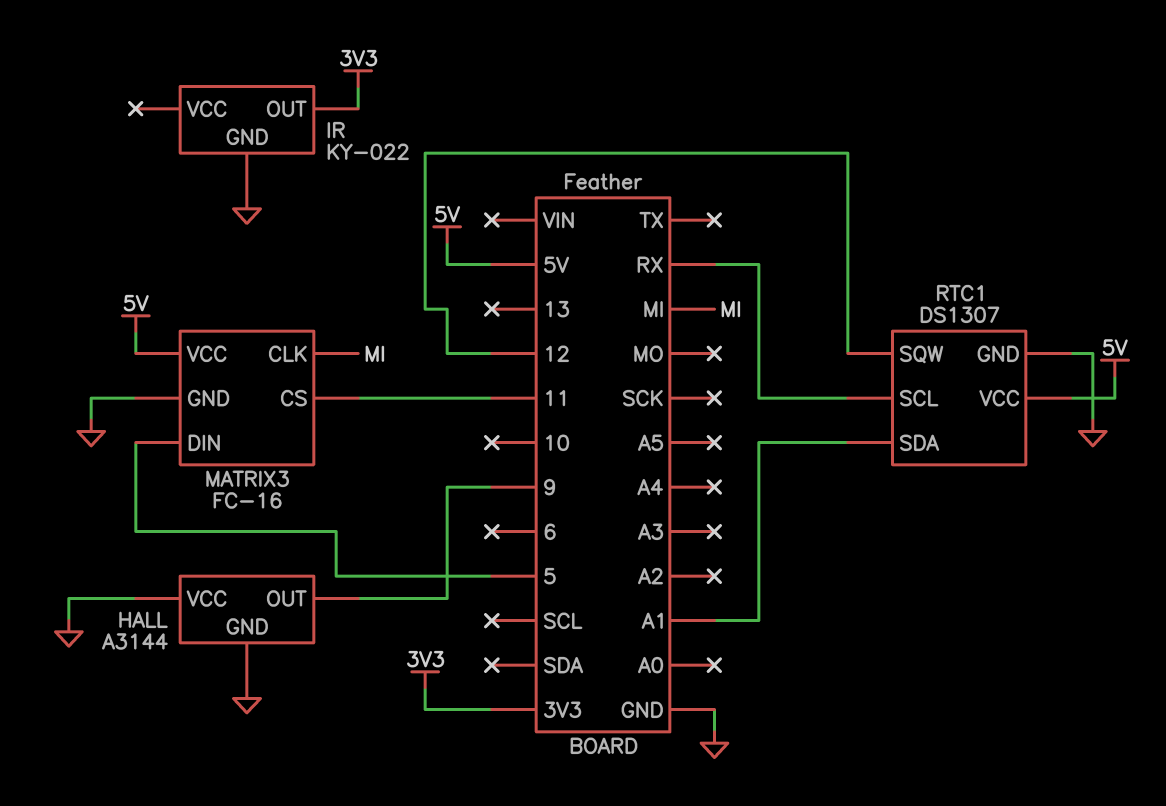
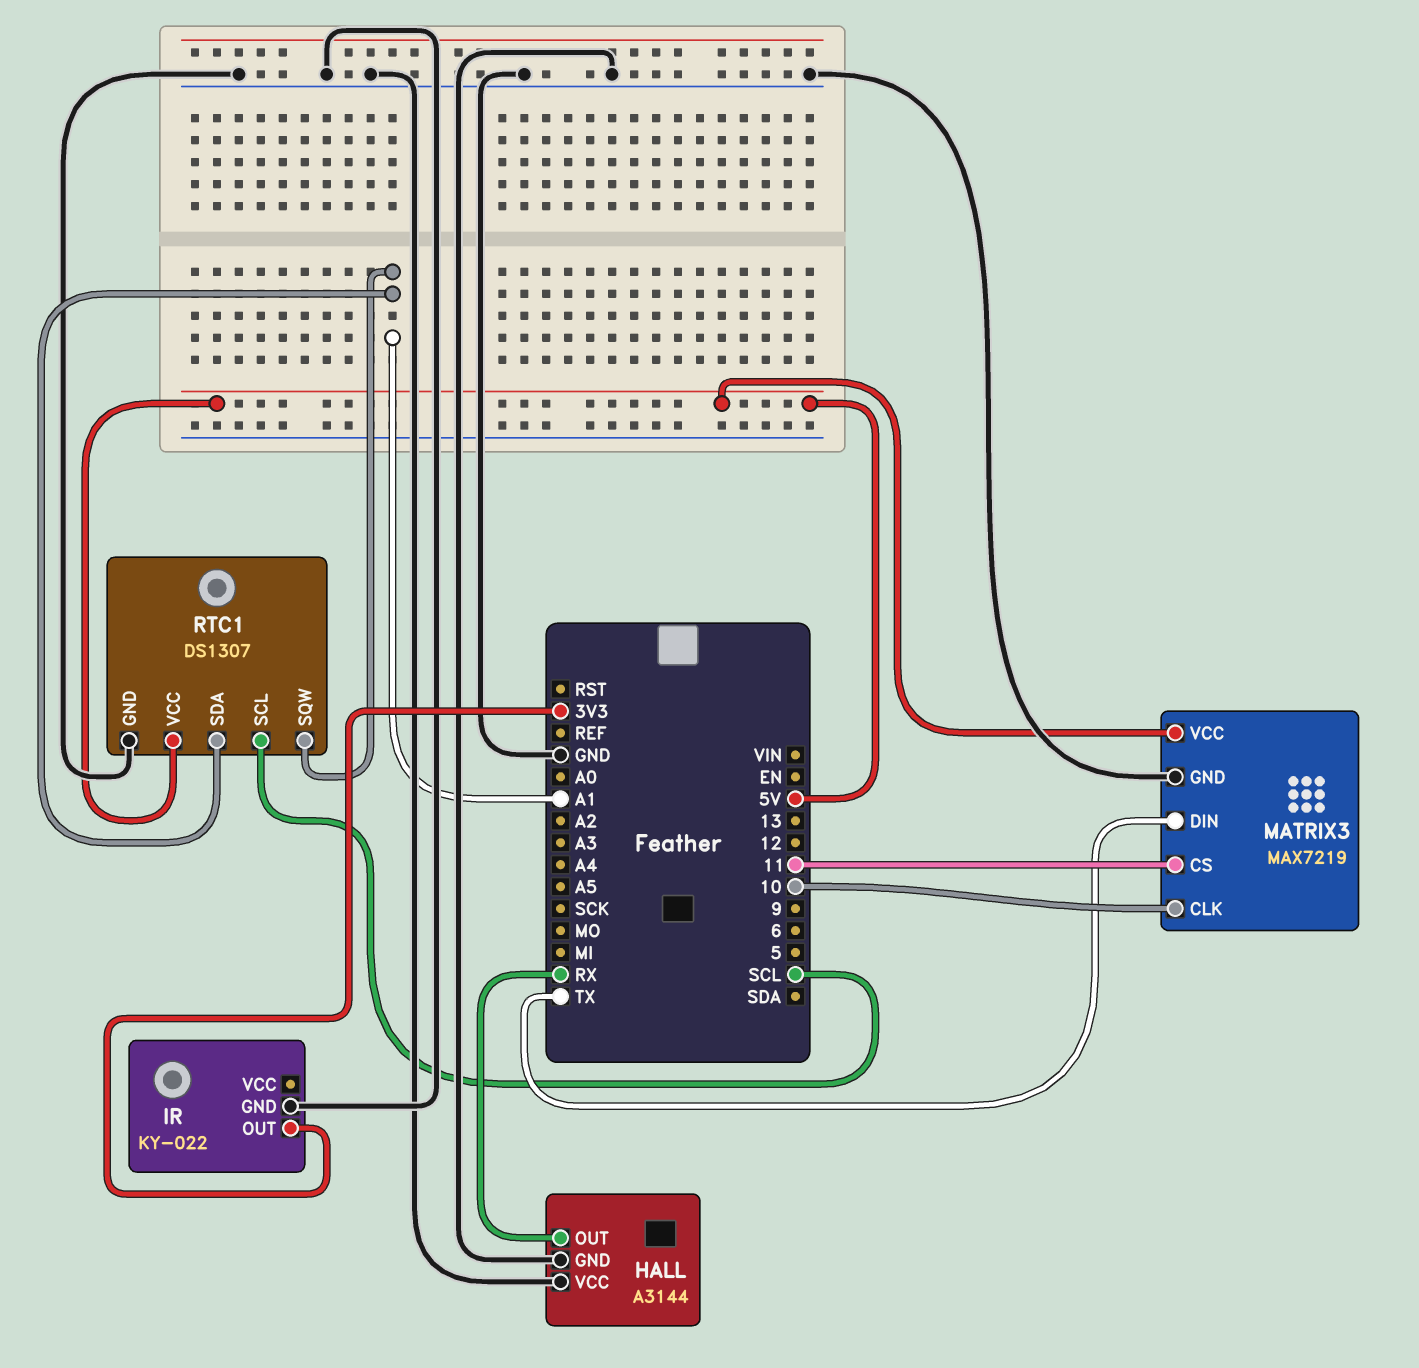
HALL pin OUT: 9 -> RX
MATRIX3: FC-16 -> MAX7219
MATRIX3 pin CLK: MI -> 10
MATRIX3 pin DIN: 5 -> TX
RTC1 pin SCL: RX -> SCL
RTC1 pin SQW: 12 -> A1

